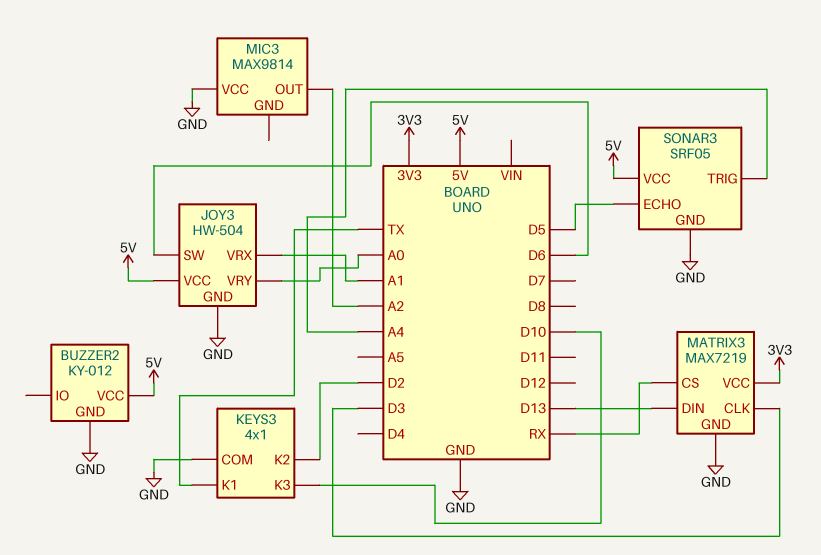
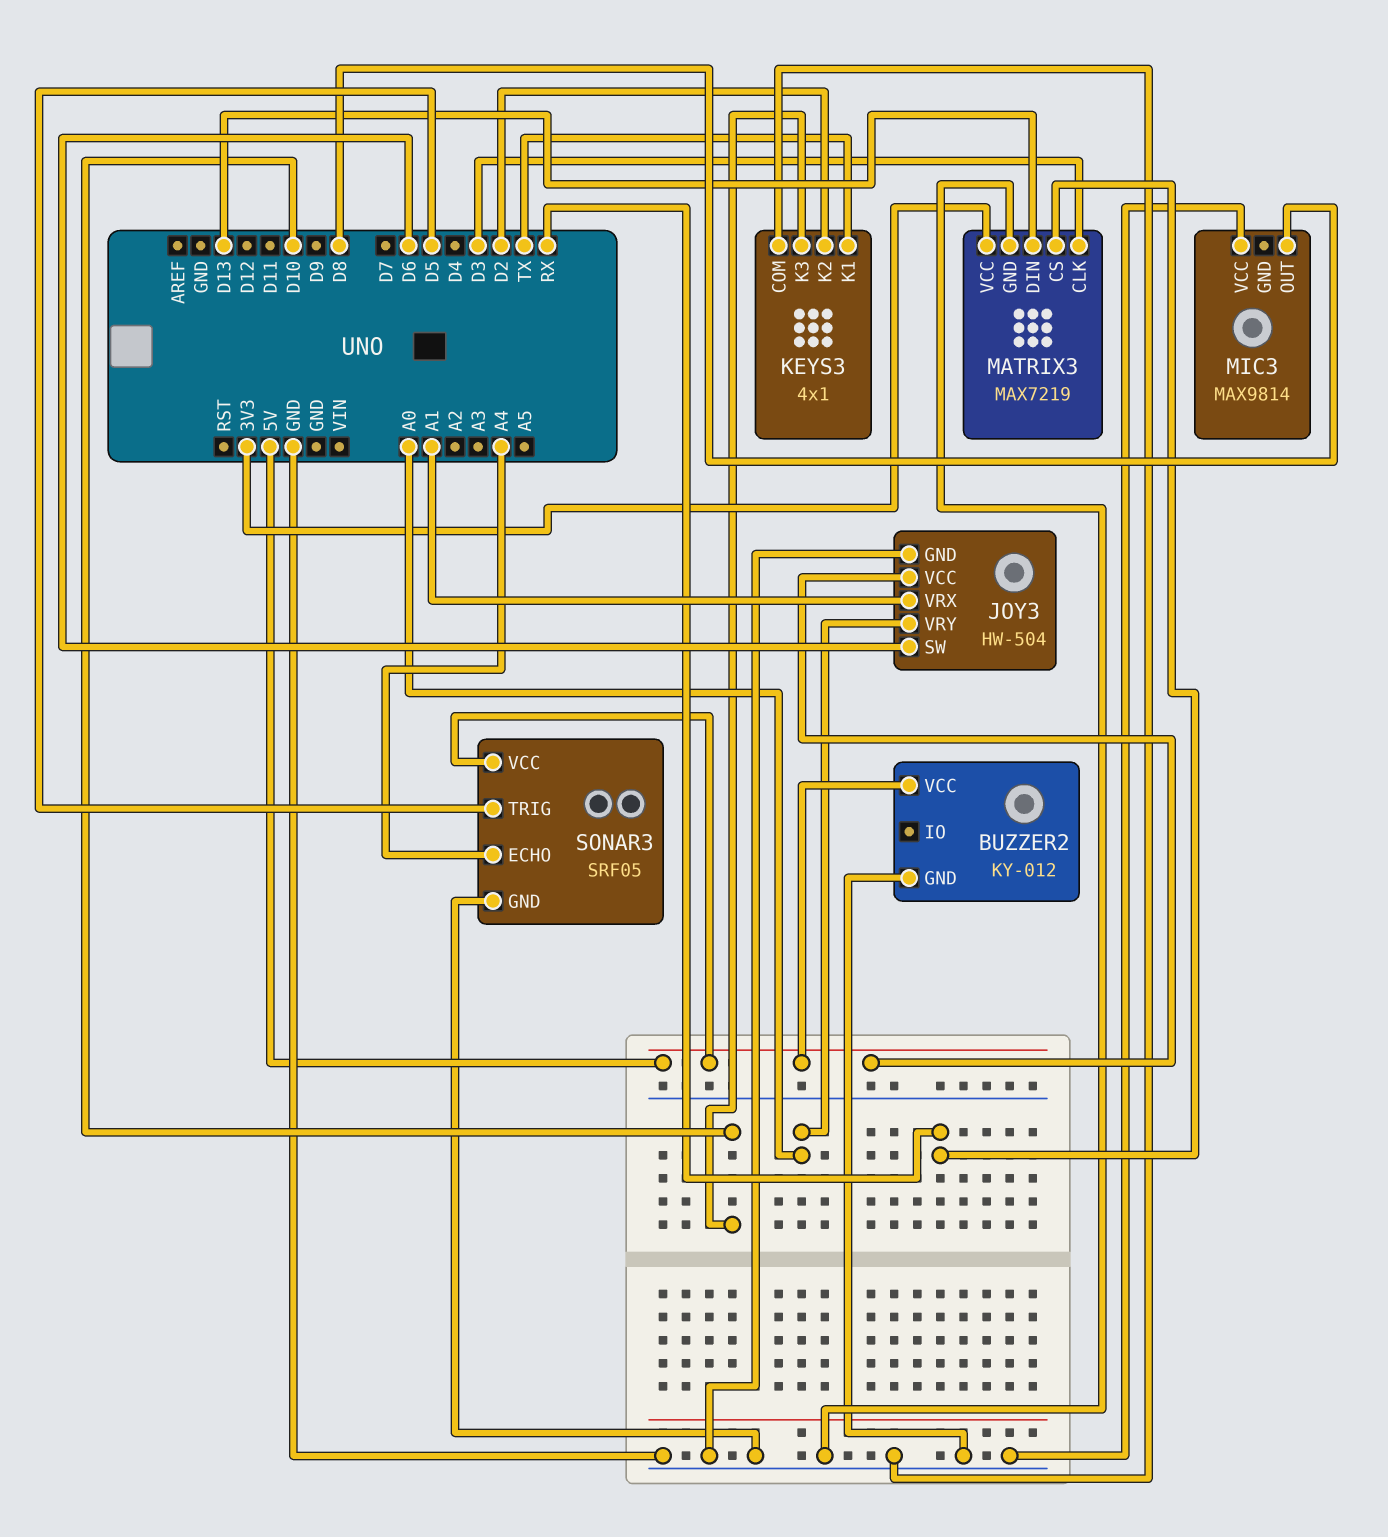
MIC3 pin OUT: A2 -> D8
SONAR3 pin ECHO: D5 -> A4
SONAR3 pin TRIG: A4 -> D5

